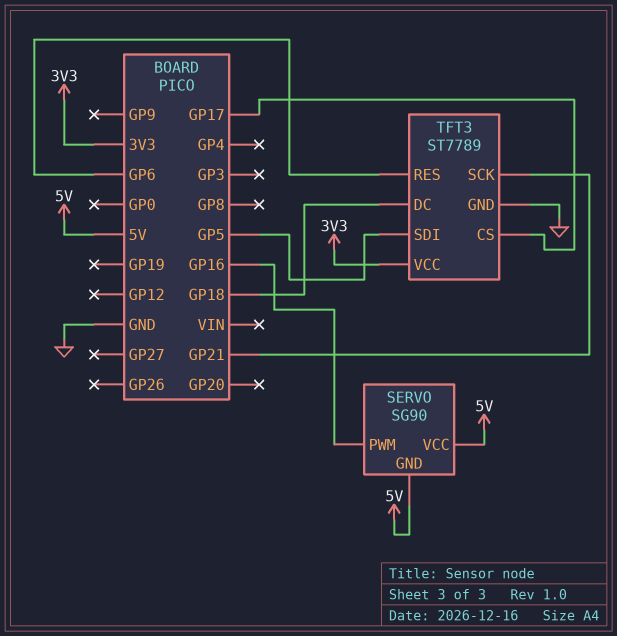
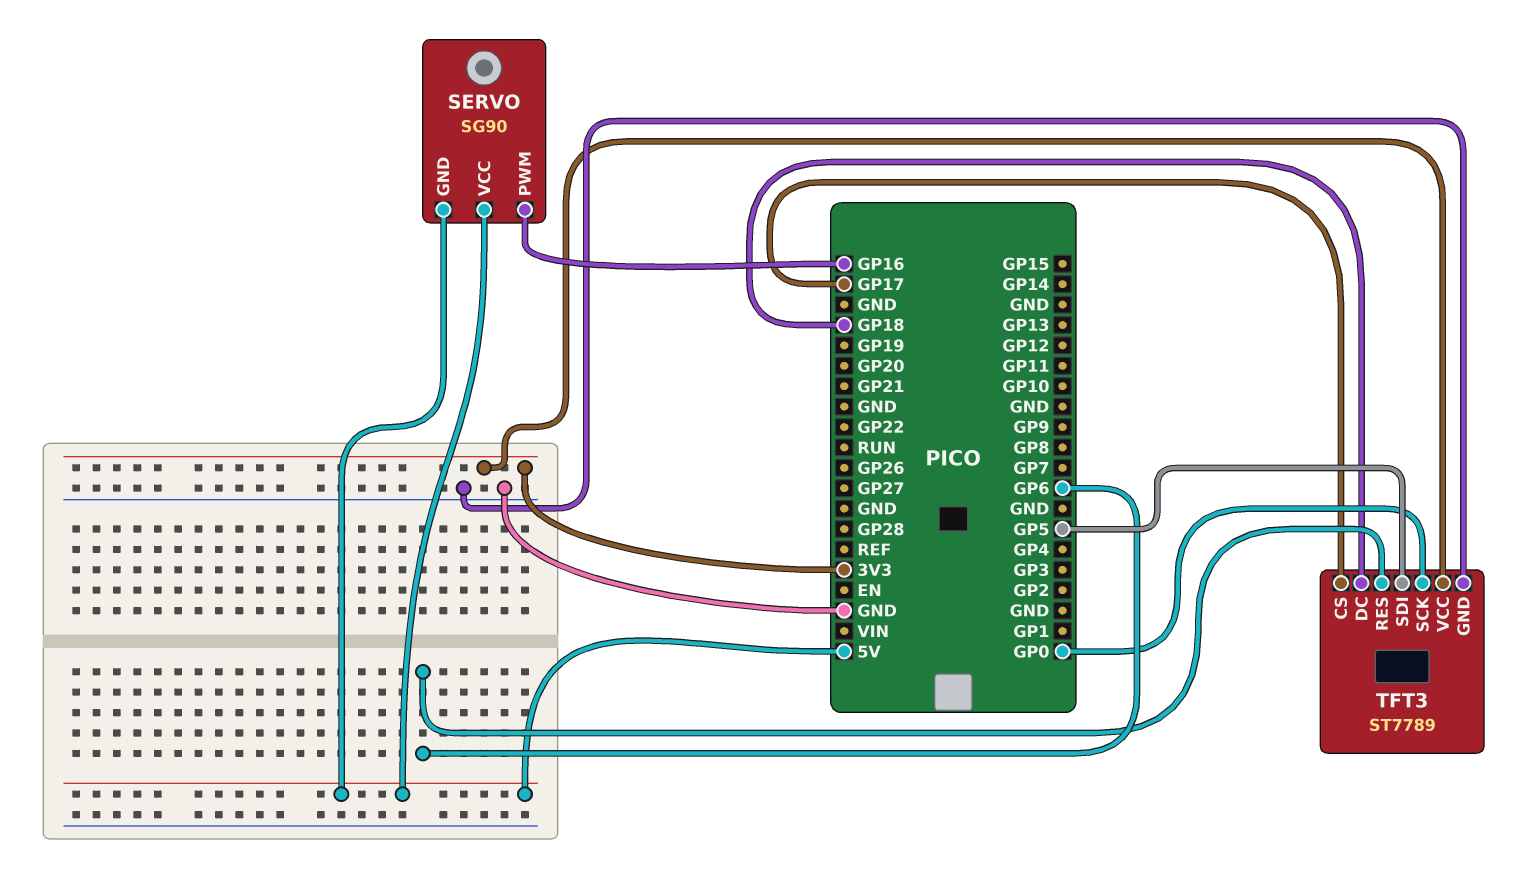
TFT3 pin SCK: GP21 -> GP0

